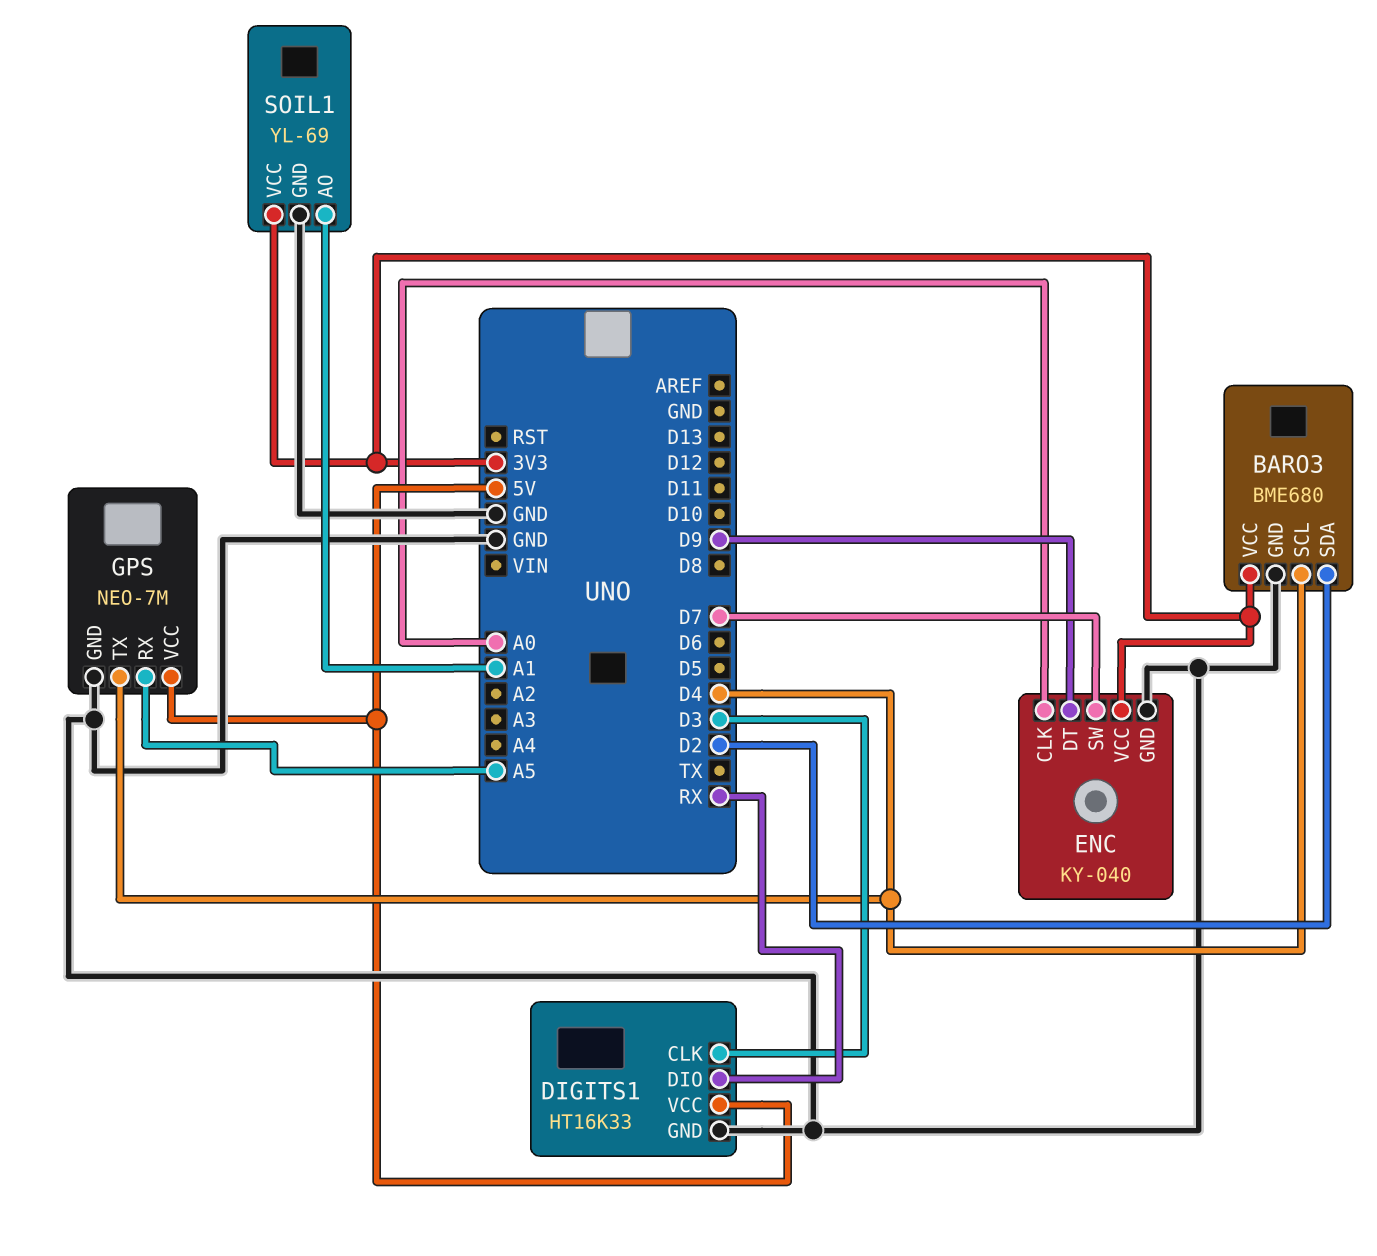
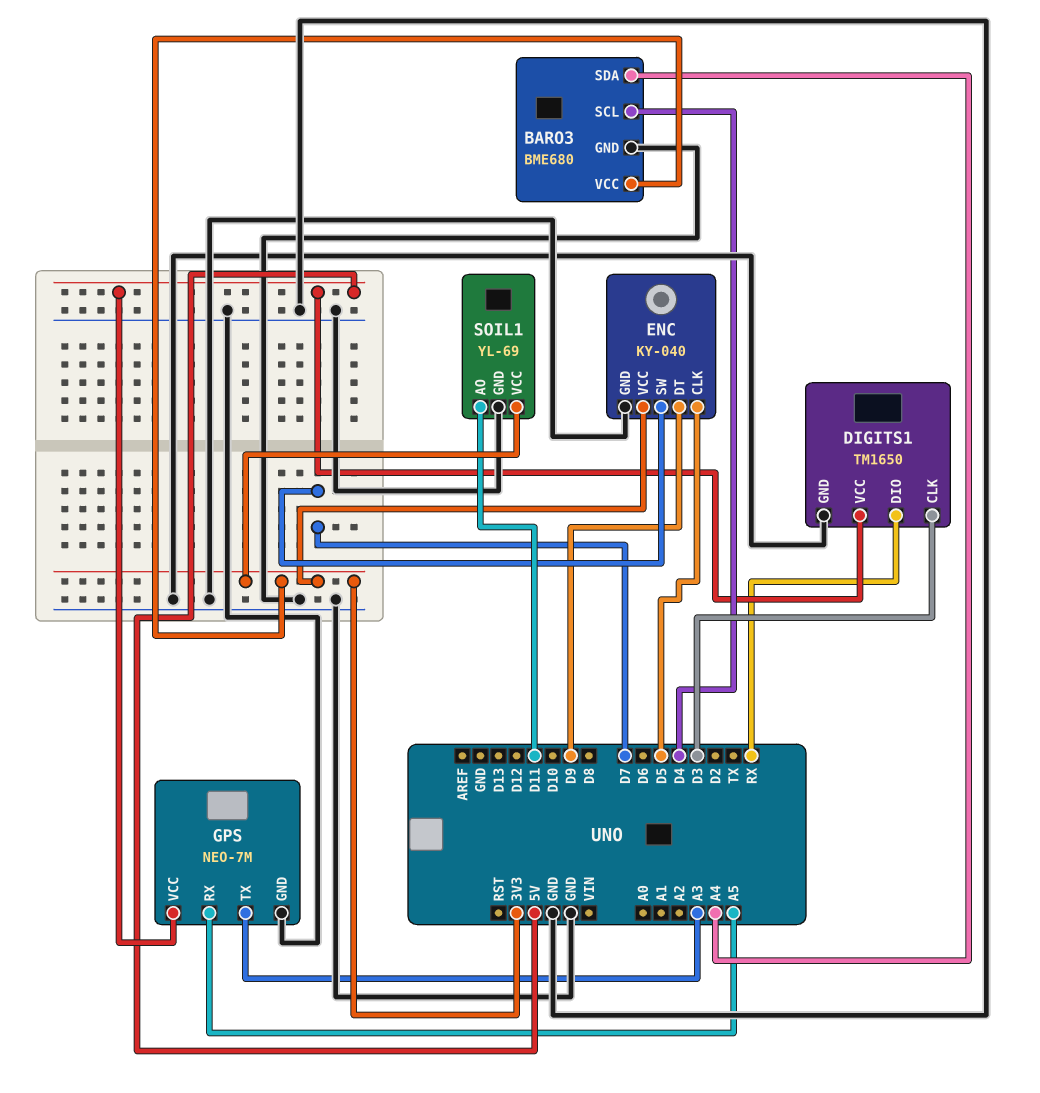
BARO3 pin SDA: D2 -> A4
DIGITS1: HT16K33 -> TM1650
ENC pin CLK: A0 -> D5
GPS pin TX: D4 -> A3
SOIL1 pin AO: A1 -> D11

